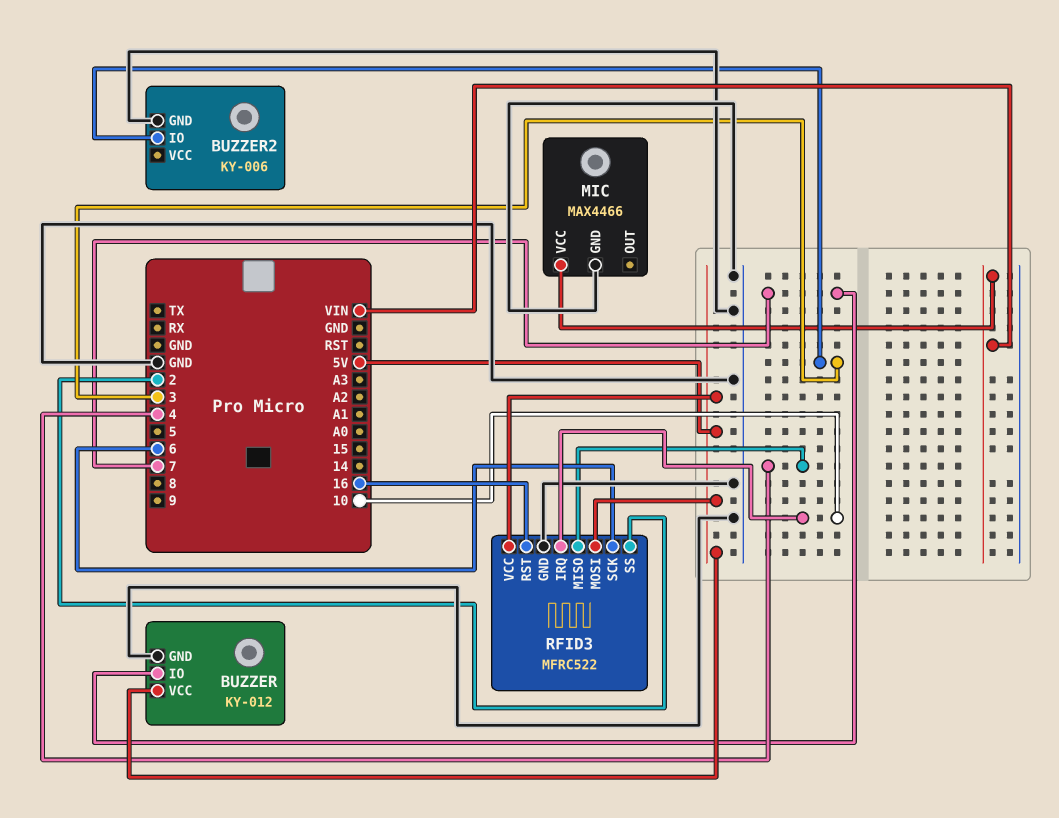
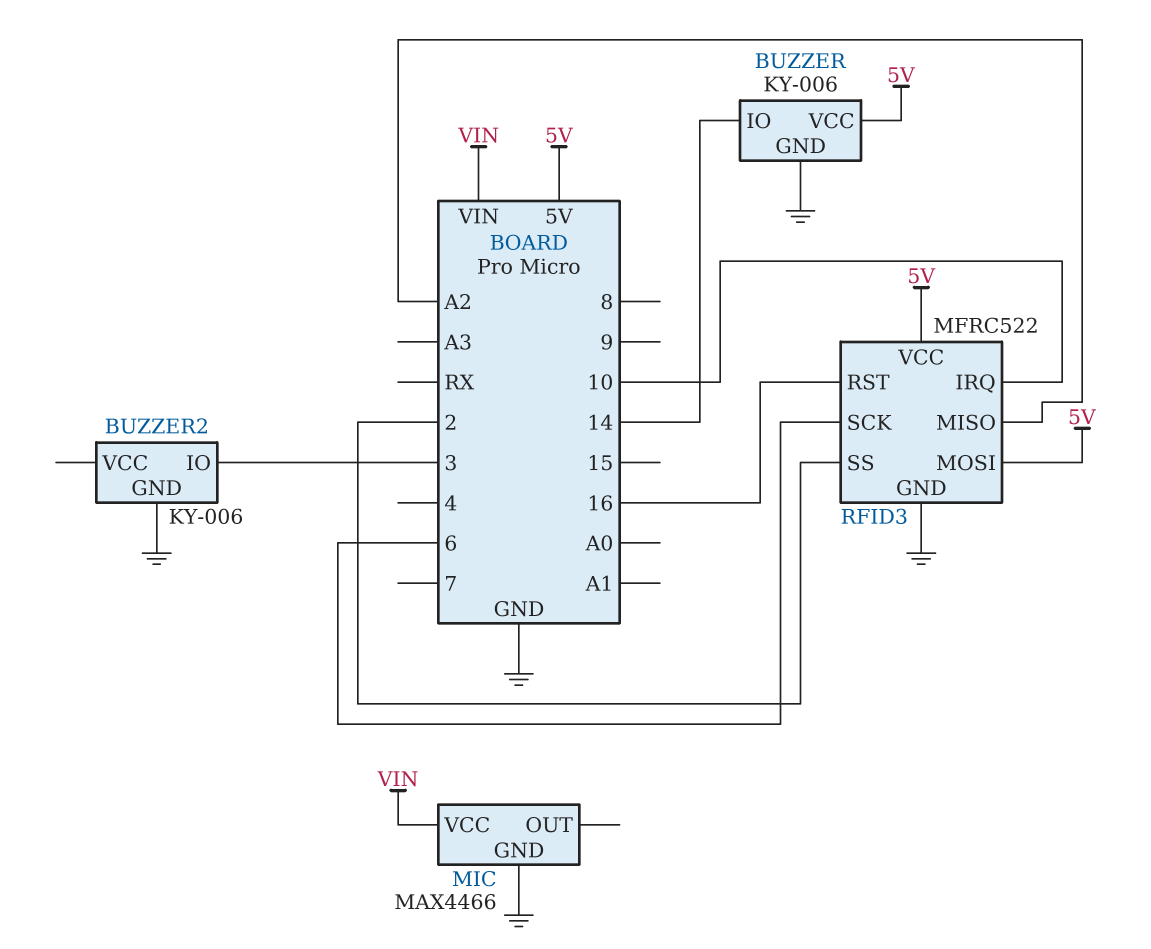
BUZZER: KY-012 -> KY-006
BUZZER pin IO: 7 -> 14
RFID3 pin MISO: 4 -> A2

